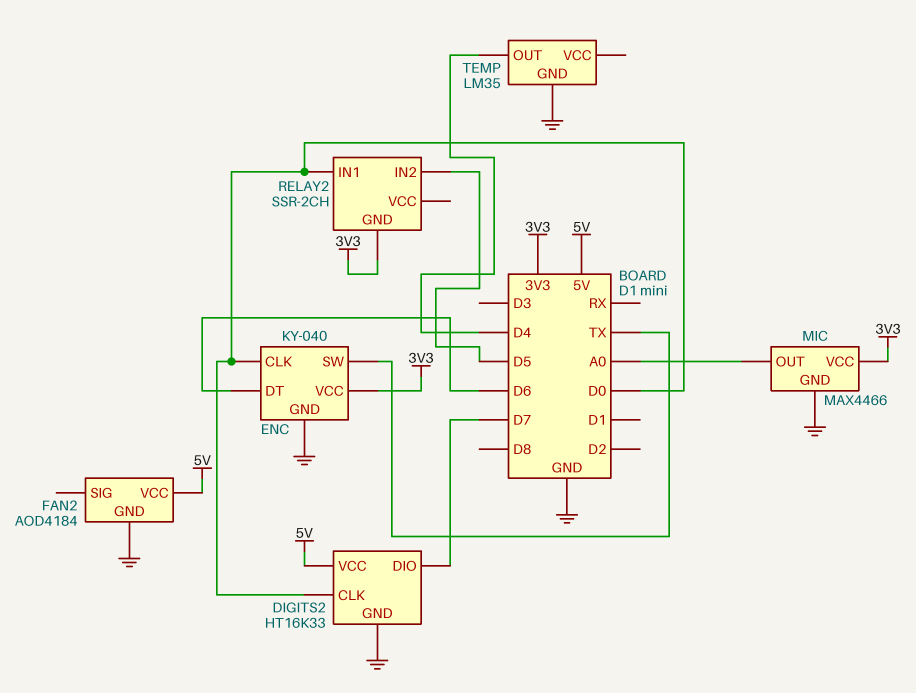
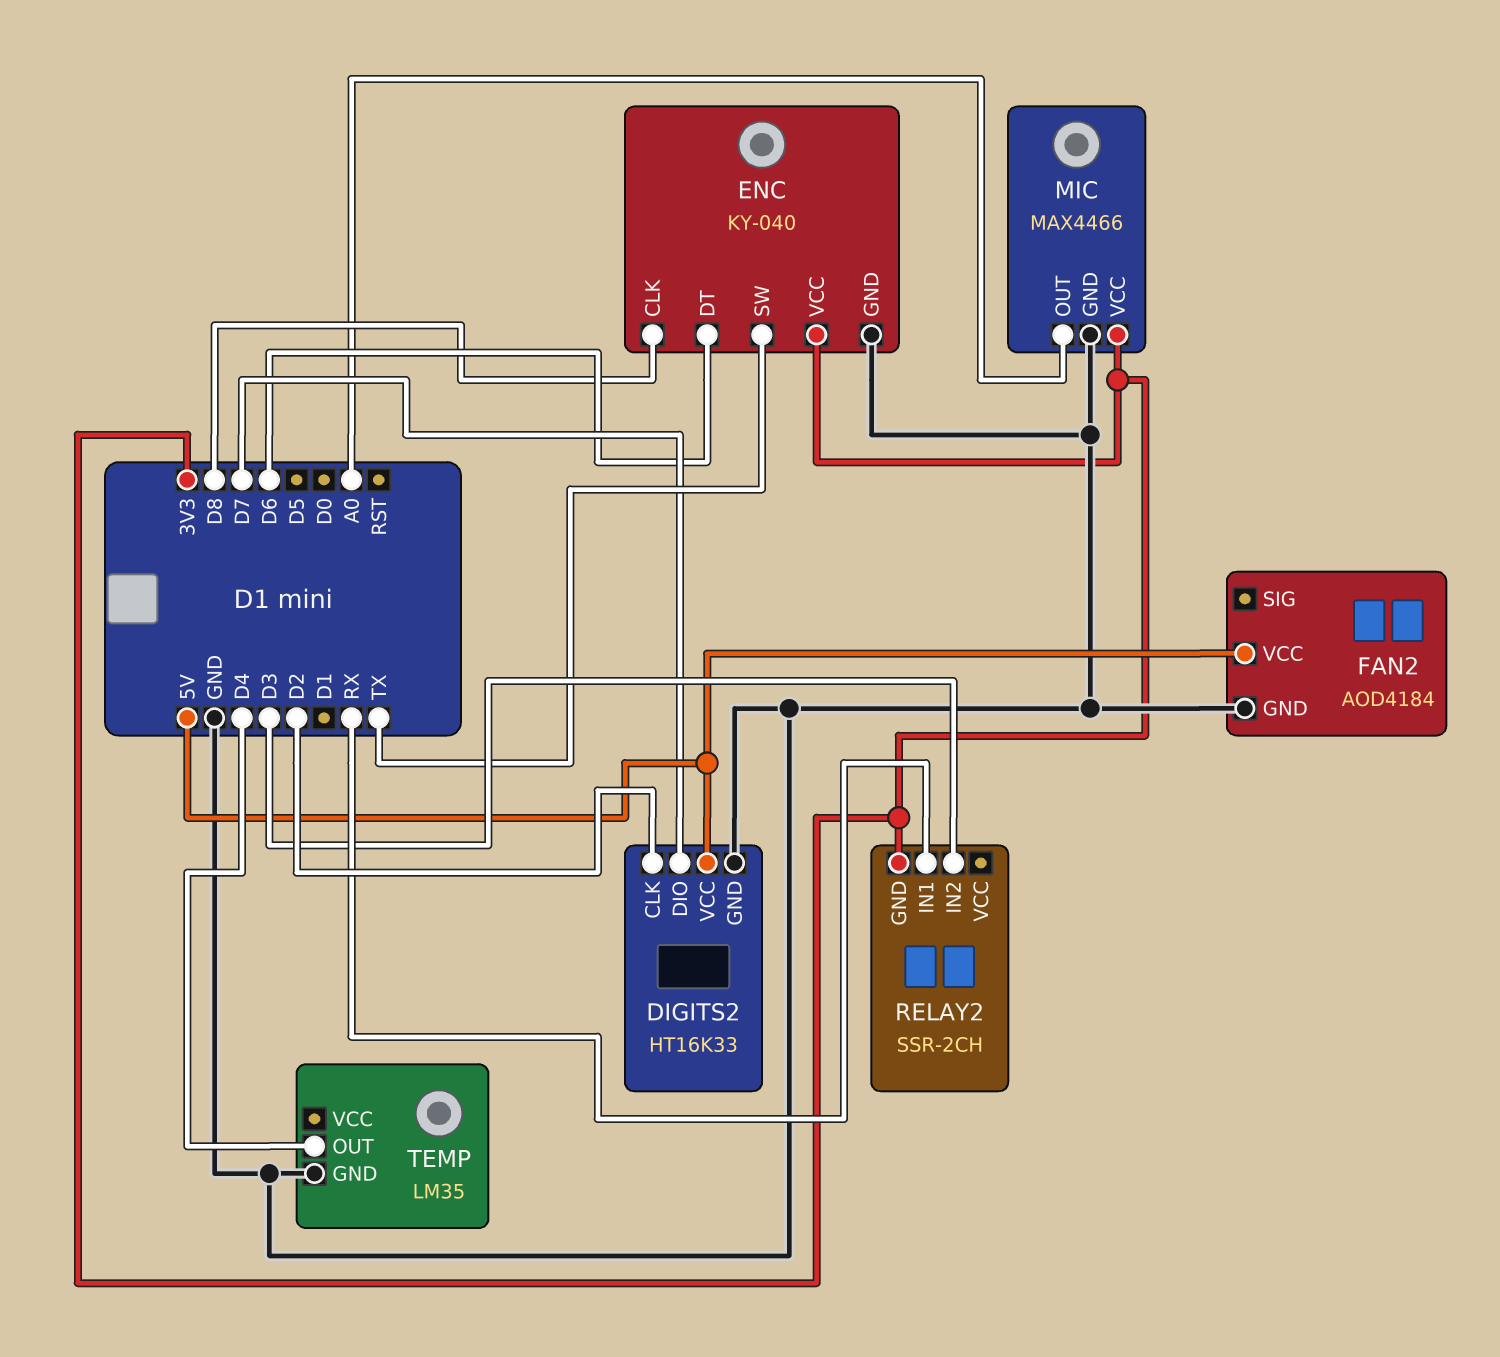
DIGITS2 pin CLK: D0 -> D2
ENC pin CLK: D0 -> D8
RELAY2 pin IN1: D0 -> RX
RELAY2 pin IN2: D5 -> D3

